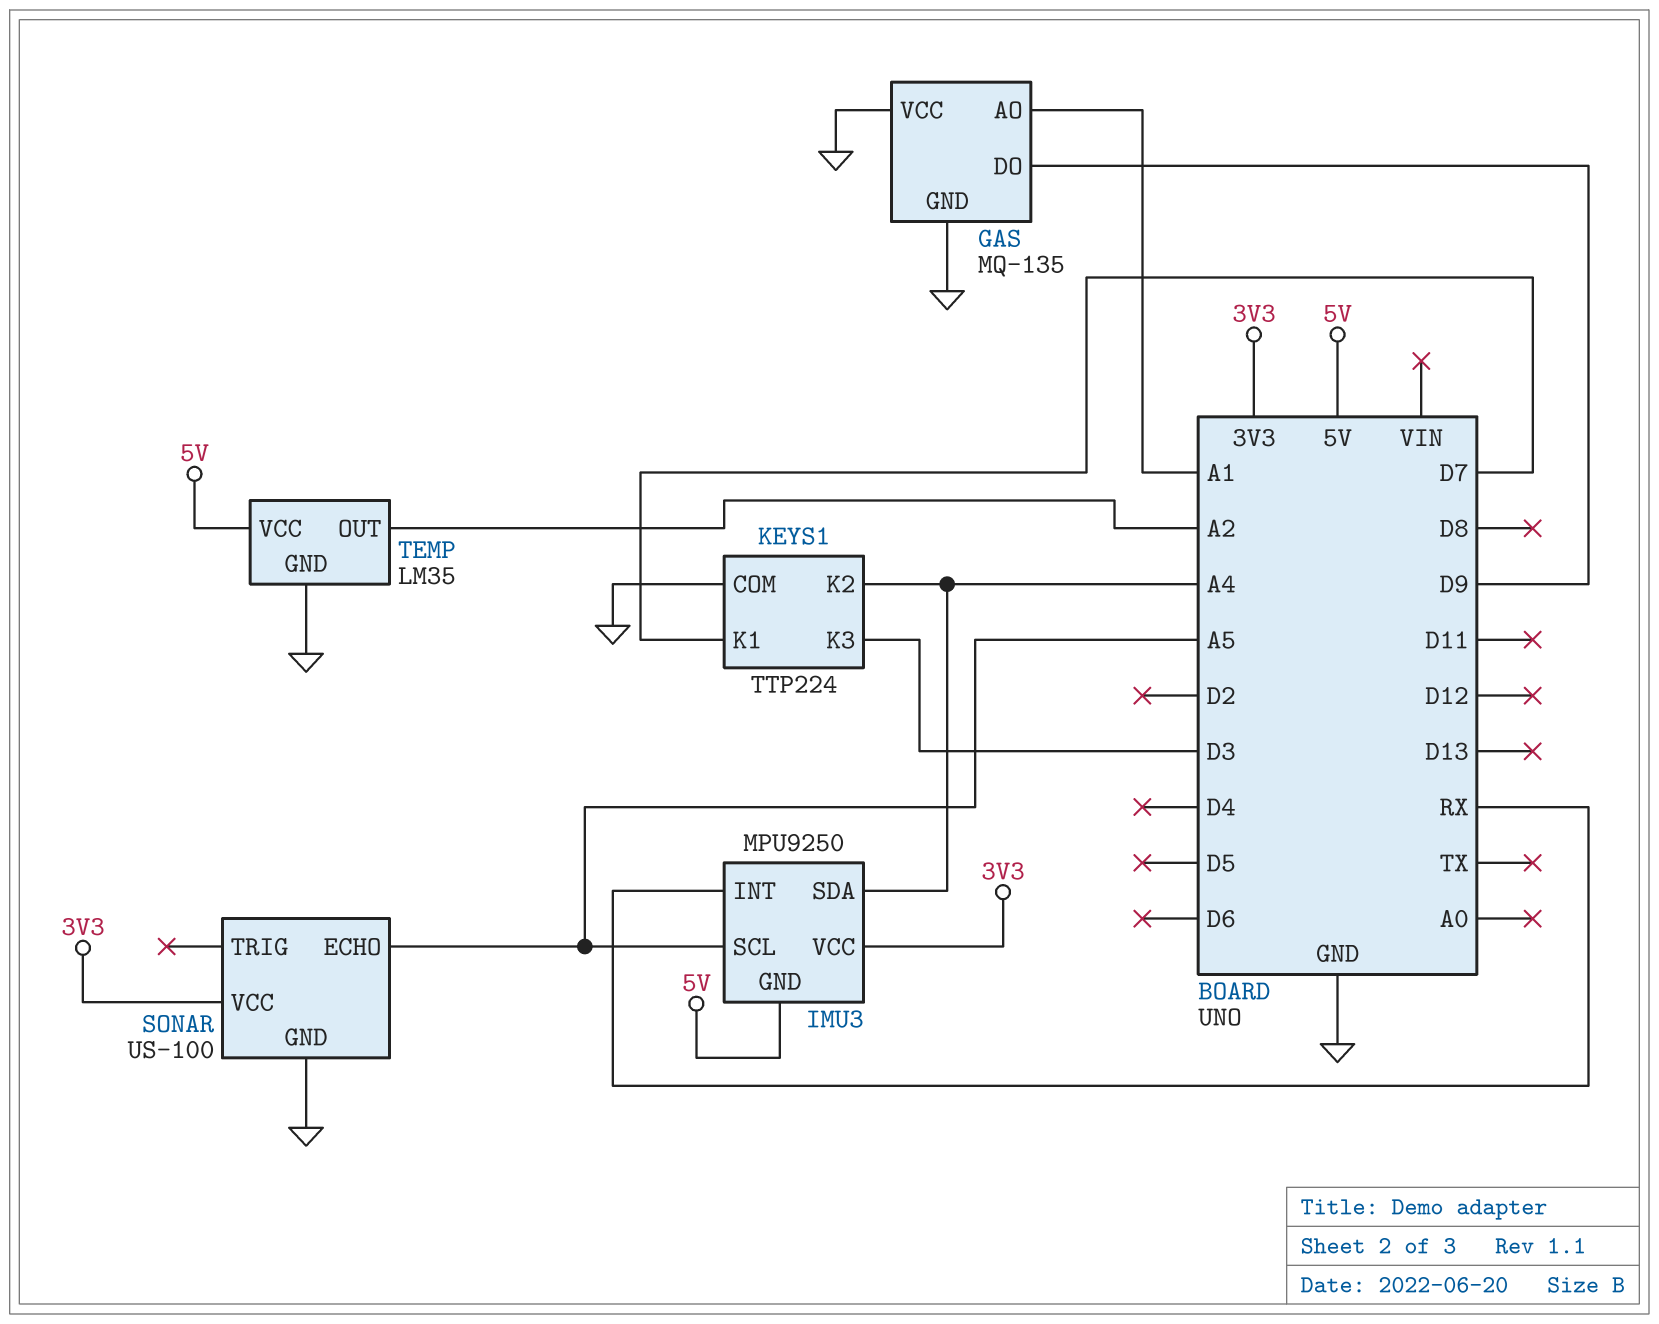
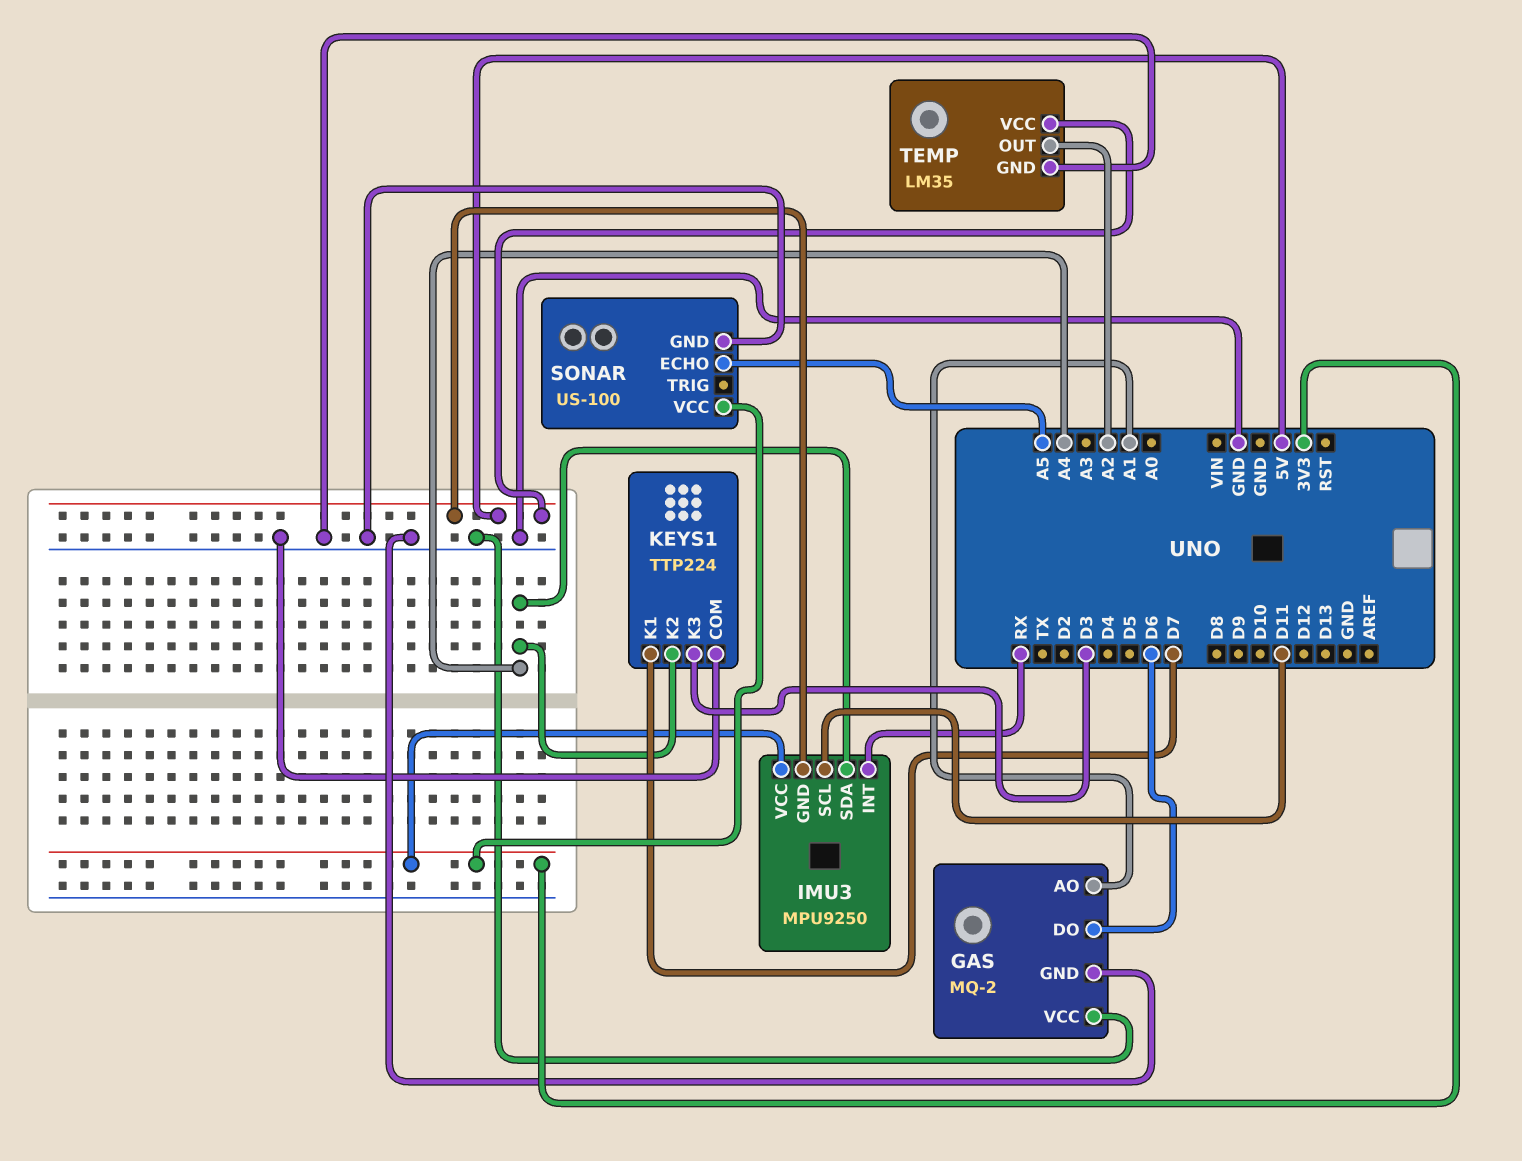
GAS: MQ-135 -> MQ-2
GAS pin DO: D9 -> D6
IMU3 pin SCL: A5 -> D11

